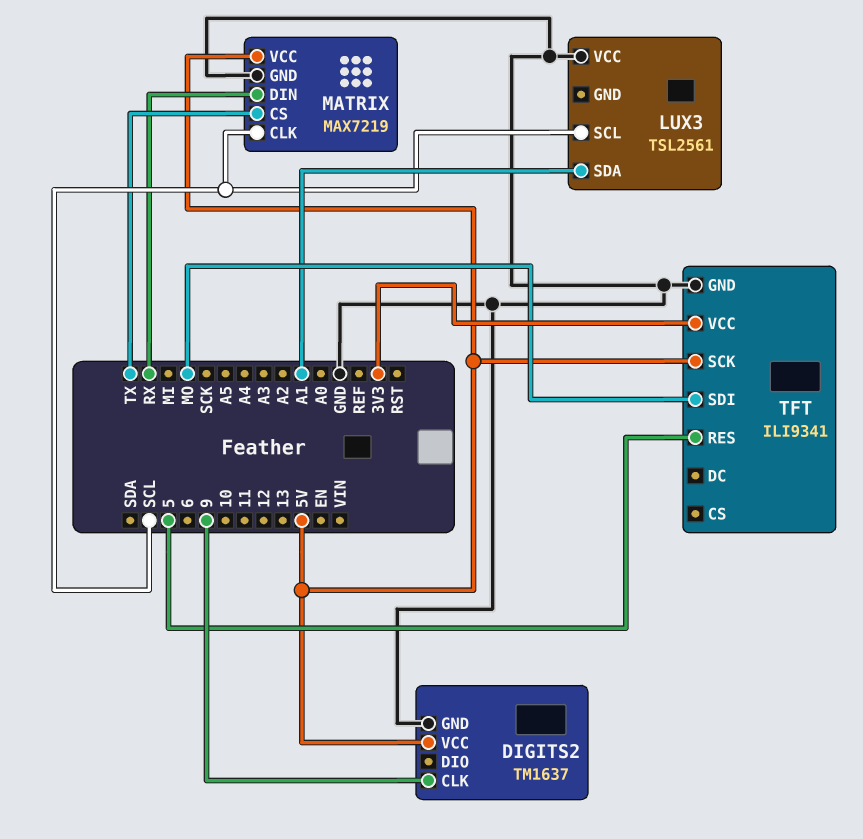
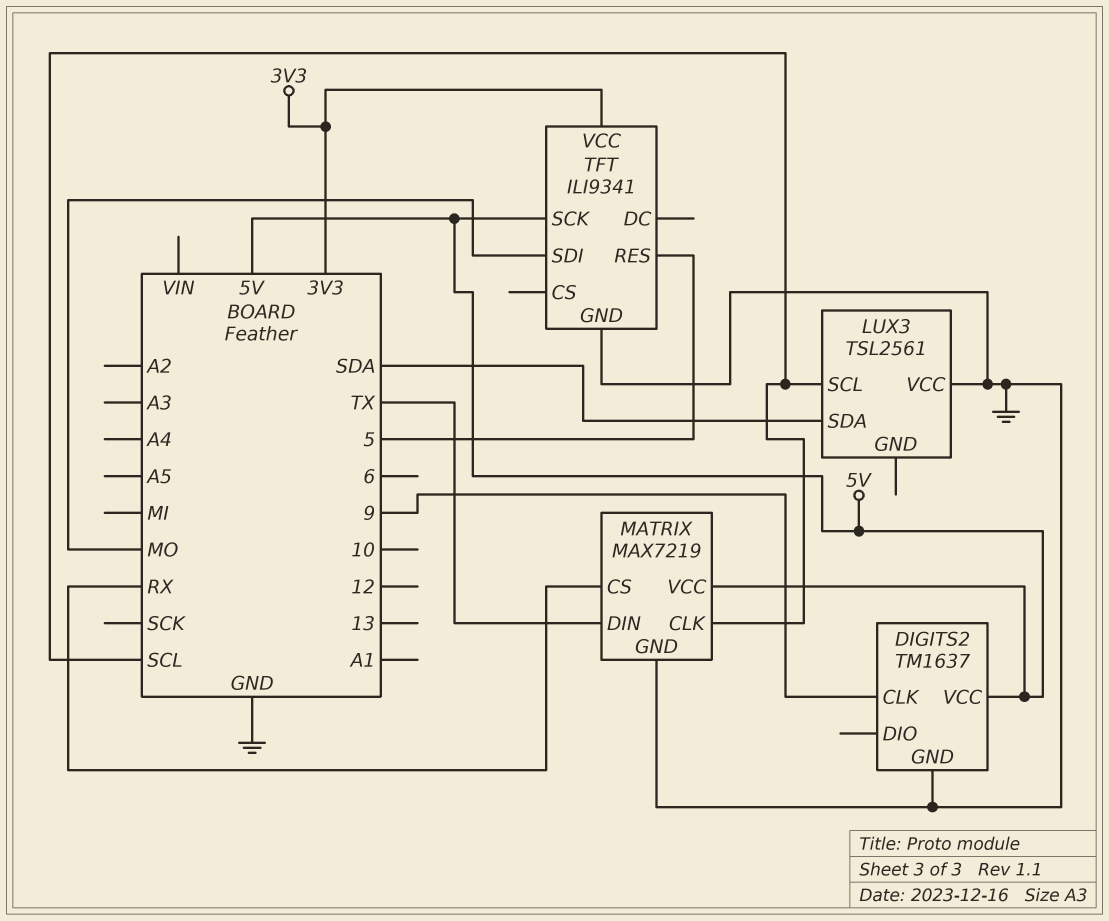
LUX3 pin SDA: A1 -> SDA
MATRIX pin CS: TX -> RX
MATRIX pin DIN: RX -> TX

